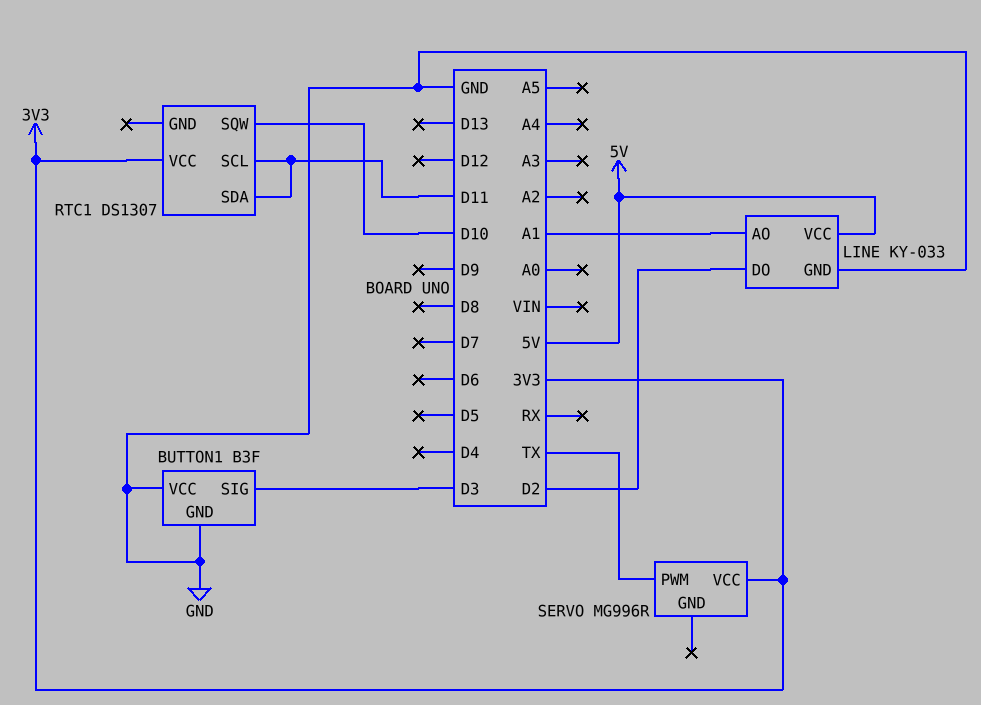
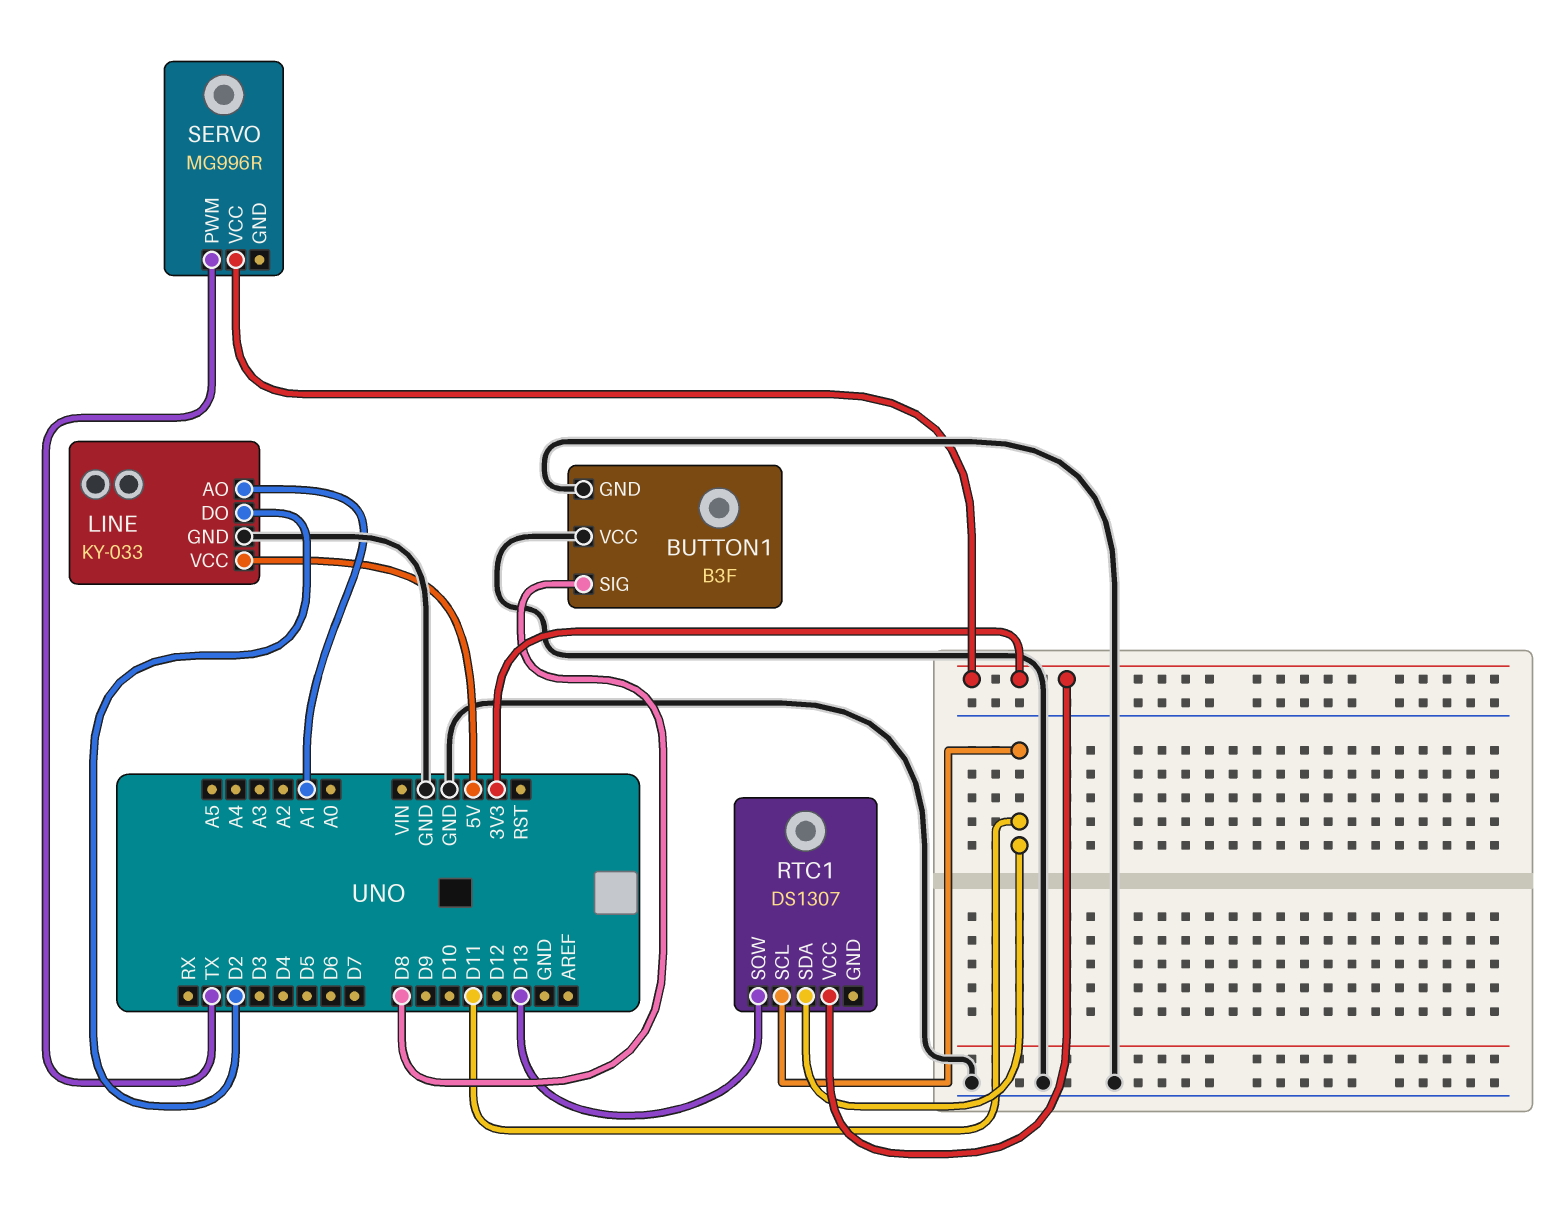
BUTTON1 pin SIG: D3 -> D8
RTC1 pin SQW: D10 -> D13

